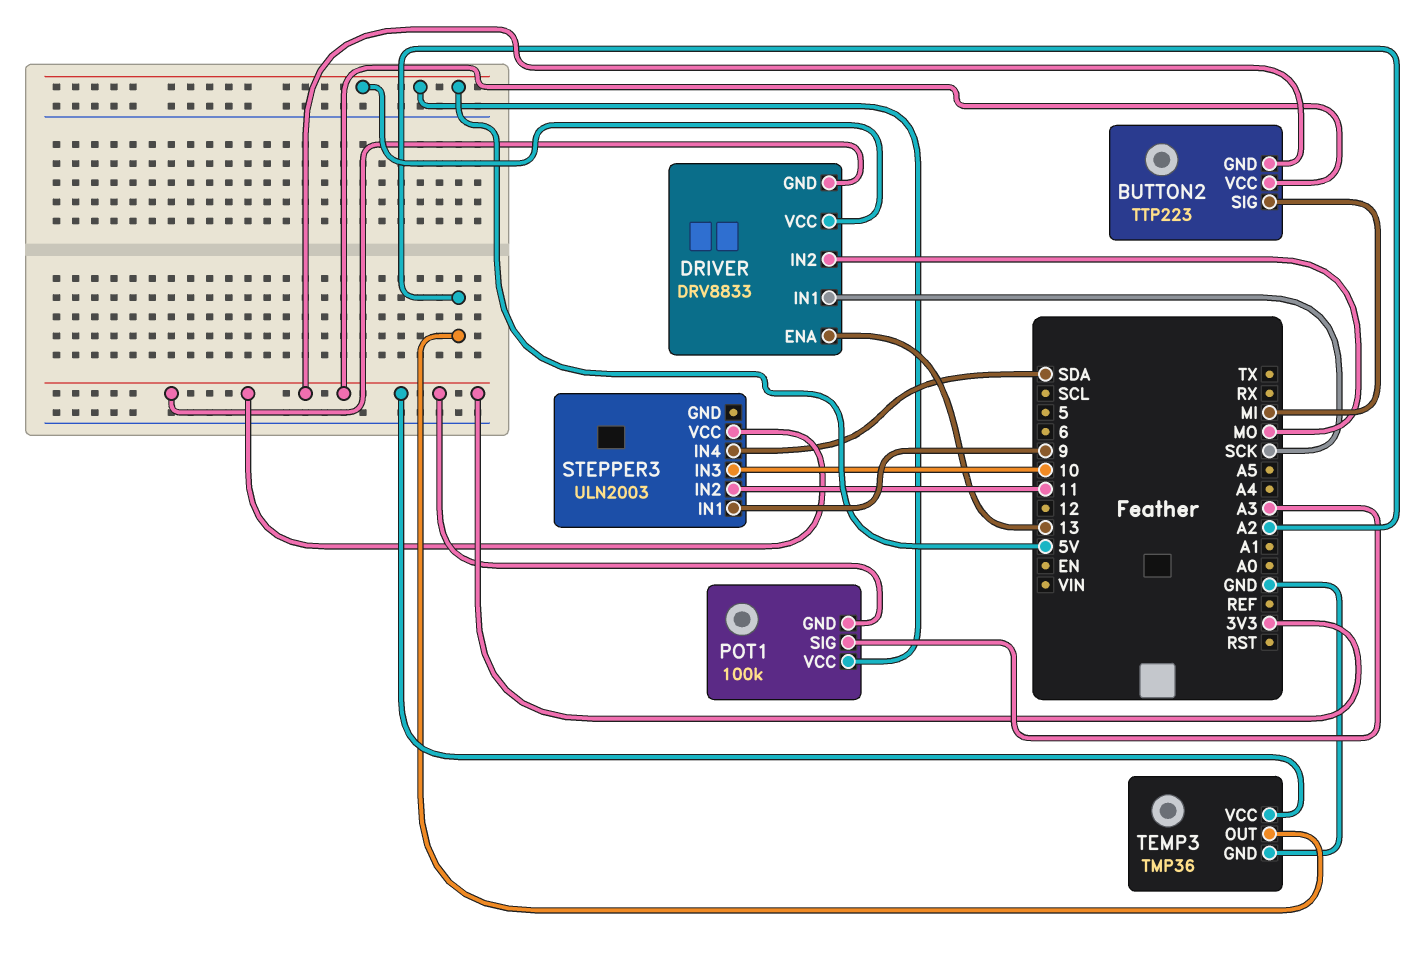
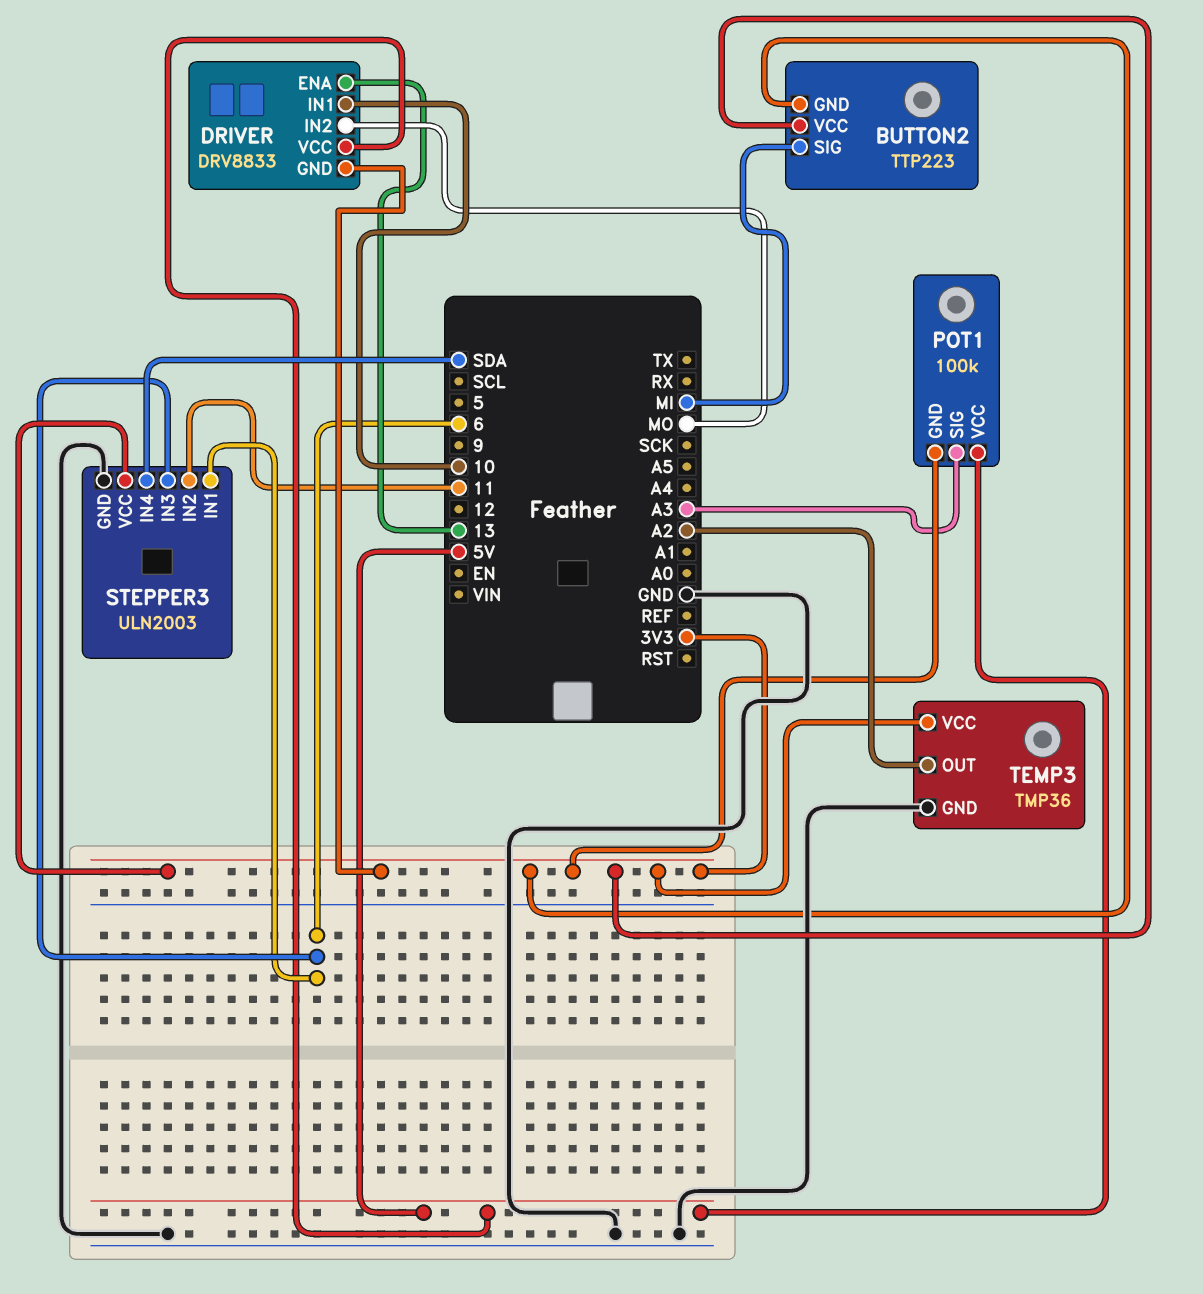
DRIVER pin IN1: SCK -> 10
STEPPER3 pin GND: none -> GND
STEPPER3 pin IN1: 9 -> 6
STEPPER3 pin IN3: 10 -> 6

